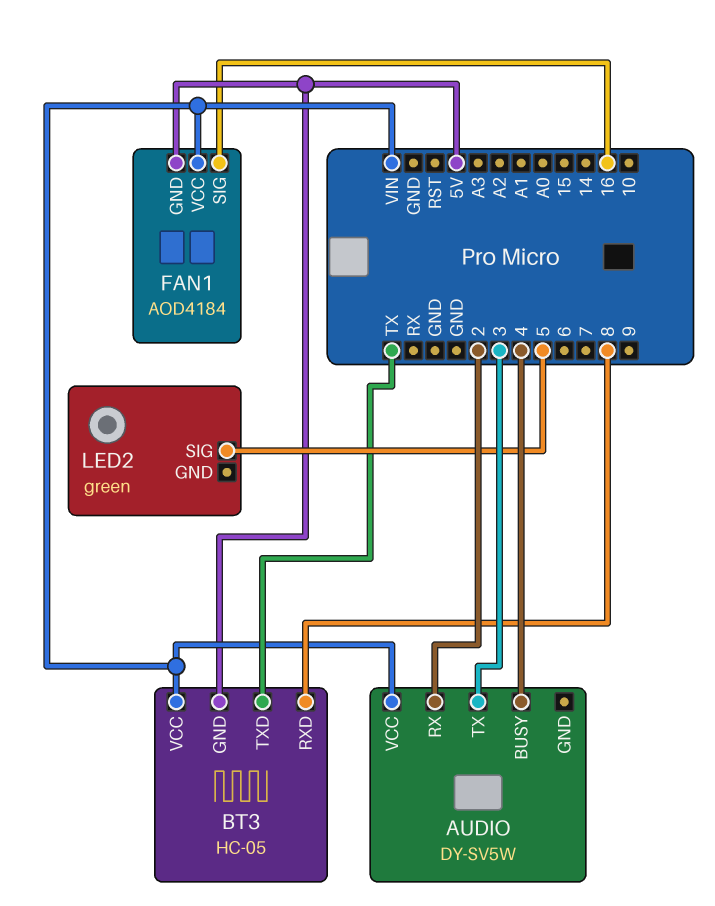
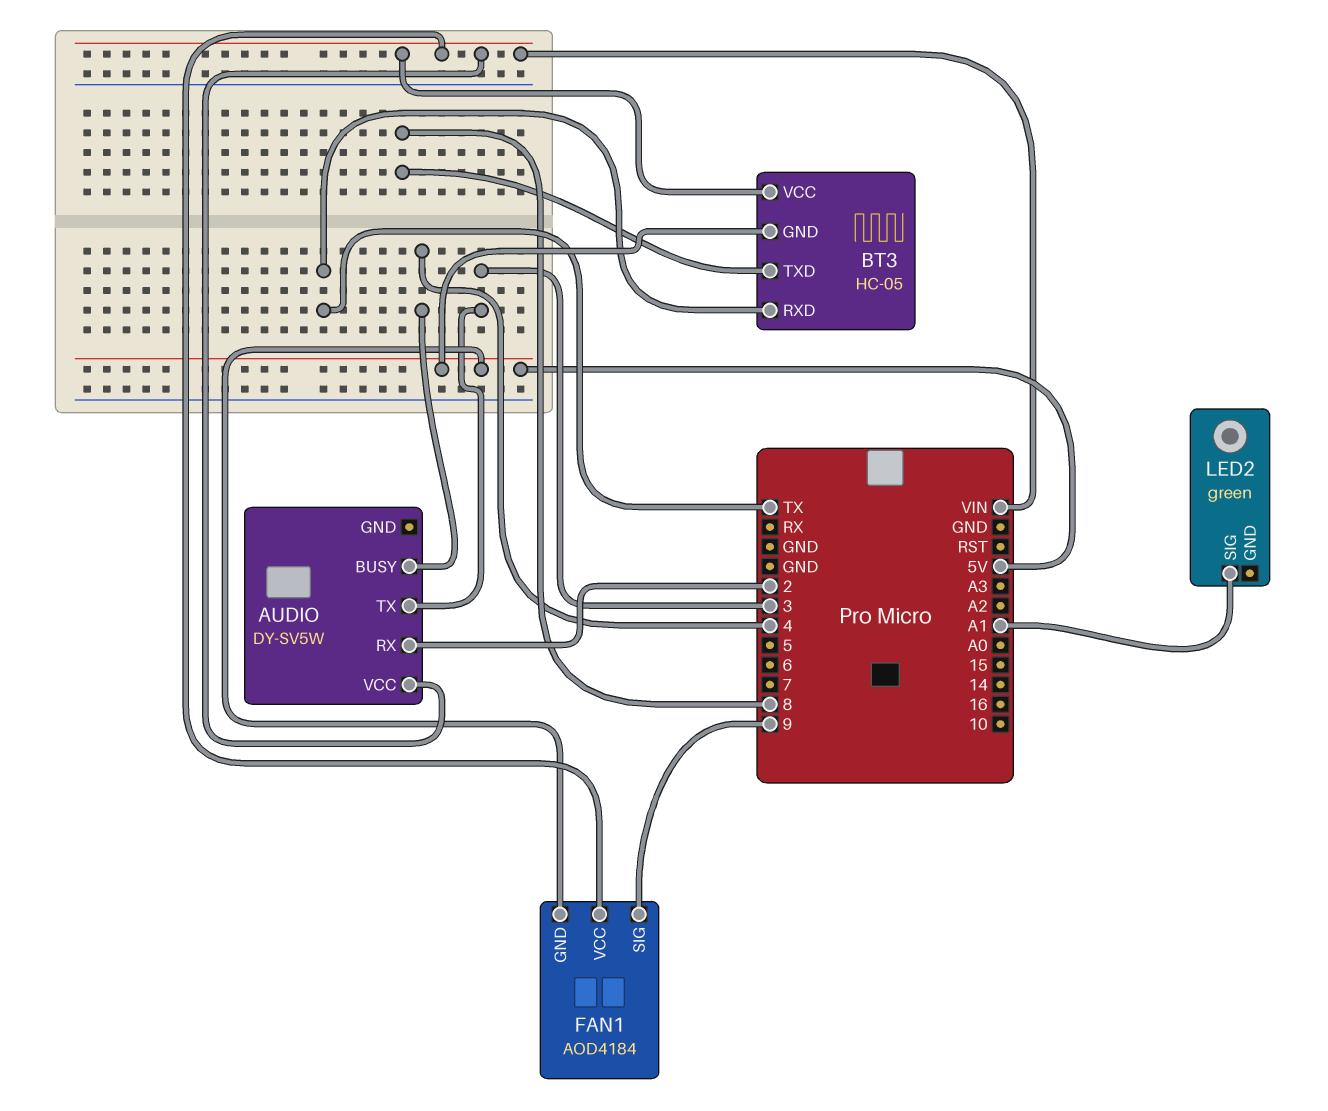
BT3 pin RXD: 8 -> TX
BT3 pin TXD: TX -> 8
FAN1 pin SIG: 16 -> 9
LED2 pin SIG: 5 -> A1

